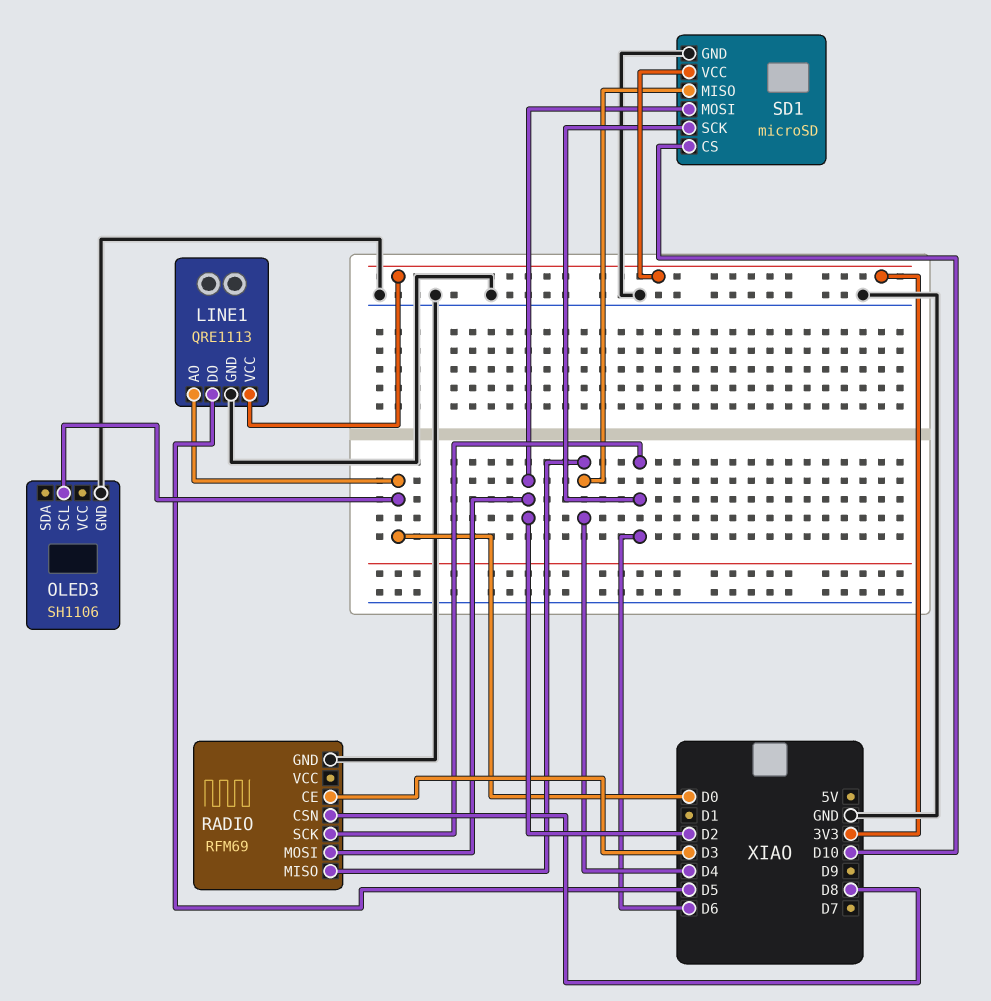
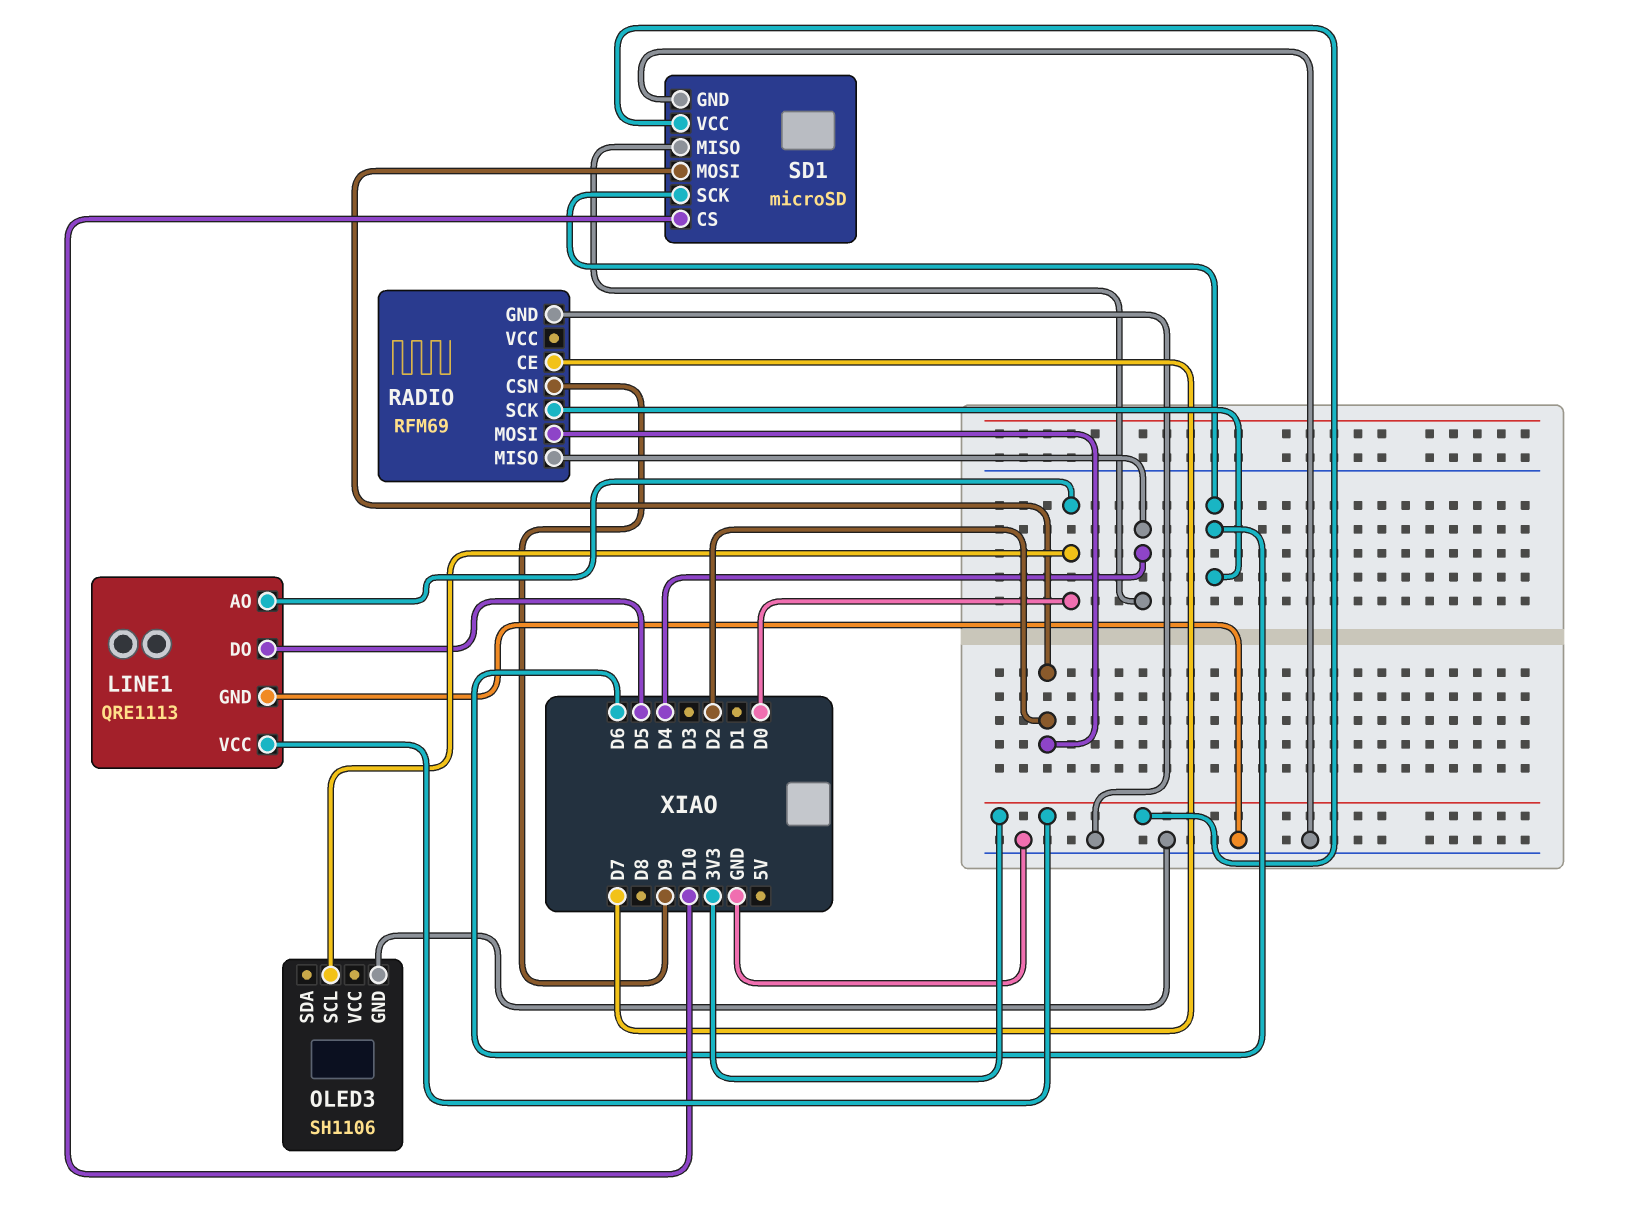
RADIO pin CE: D3 -> D7
RADIO pin CSN: D8 -> D9

